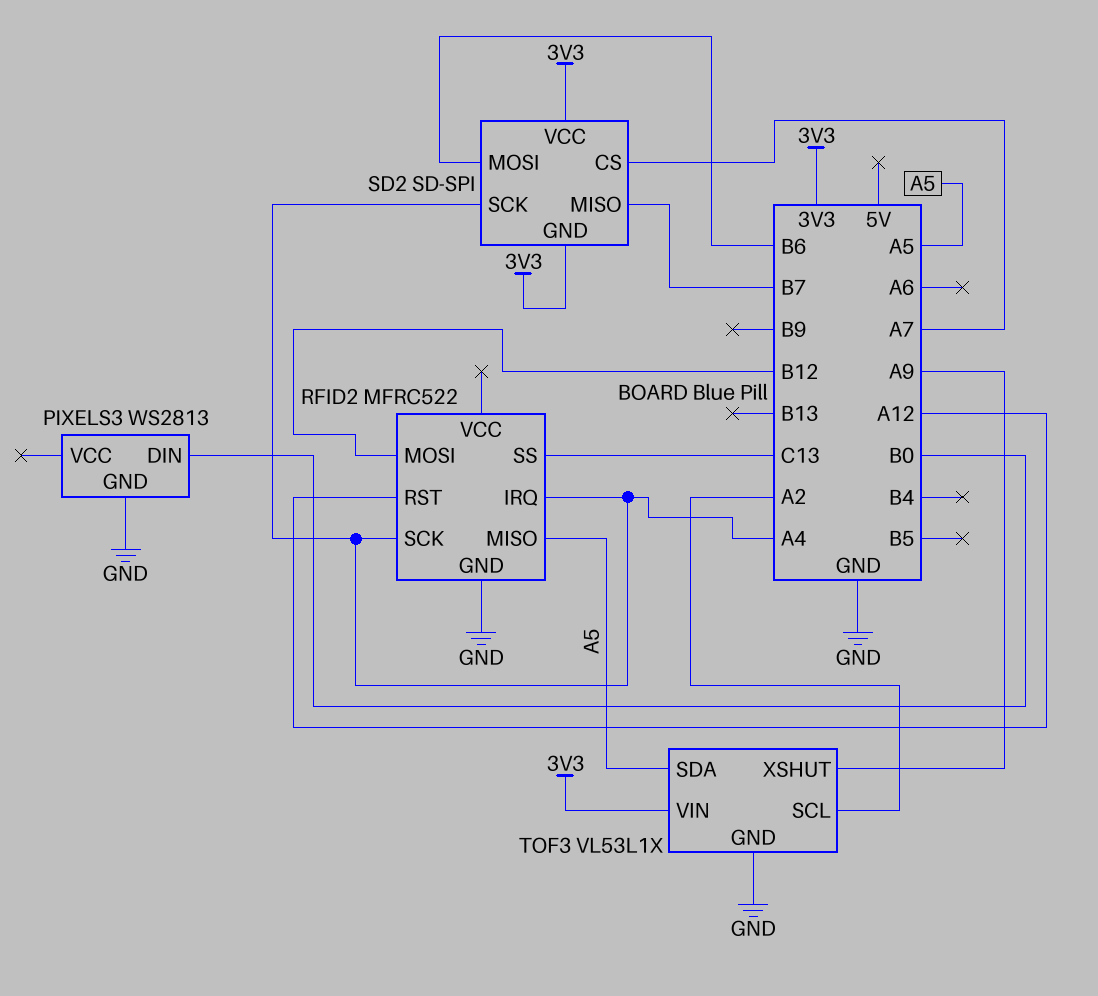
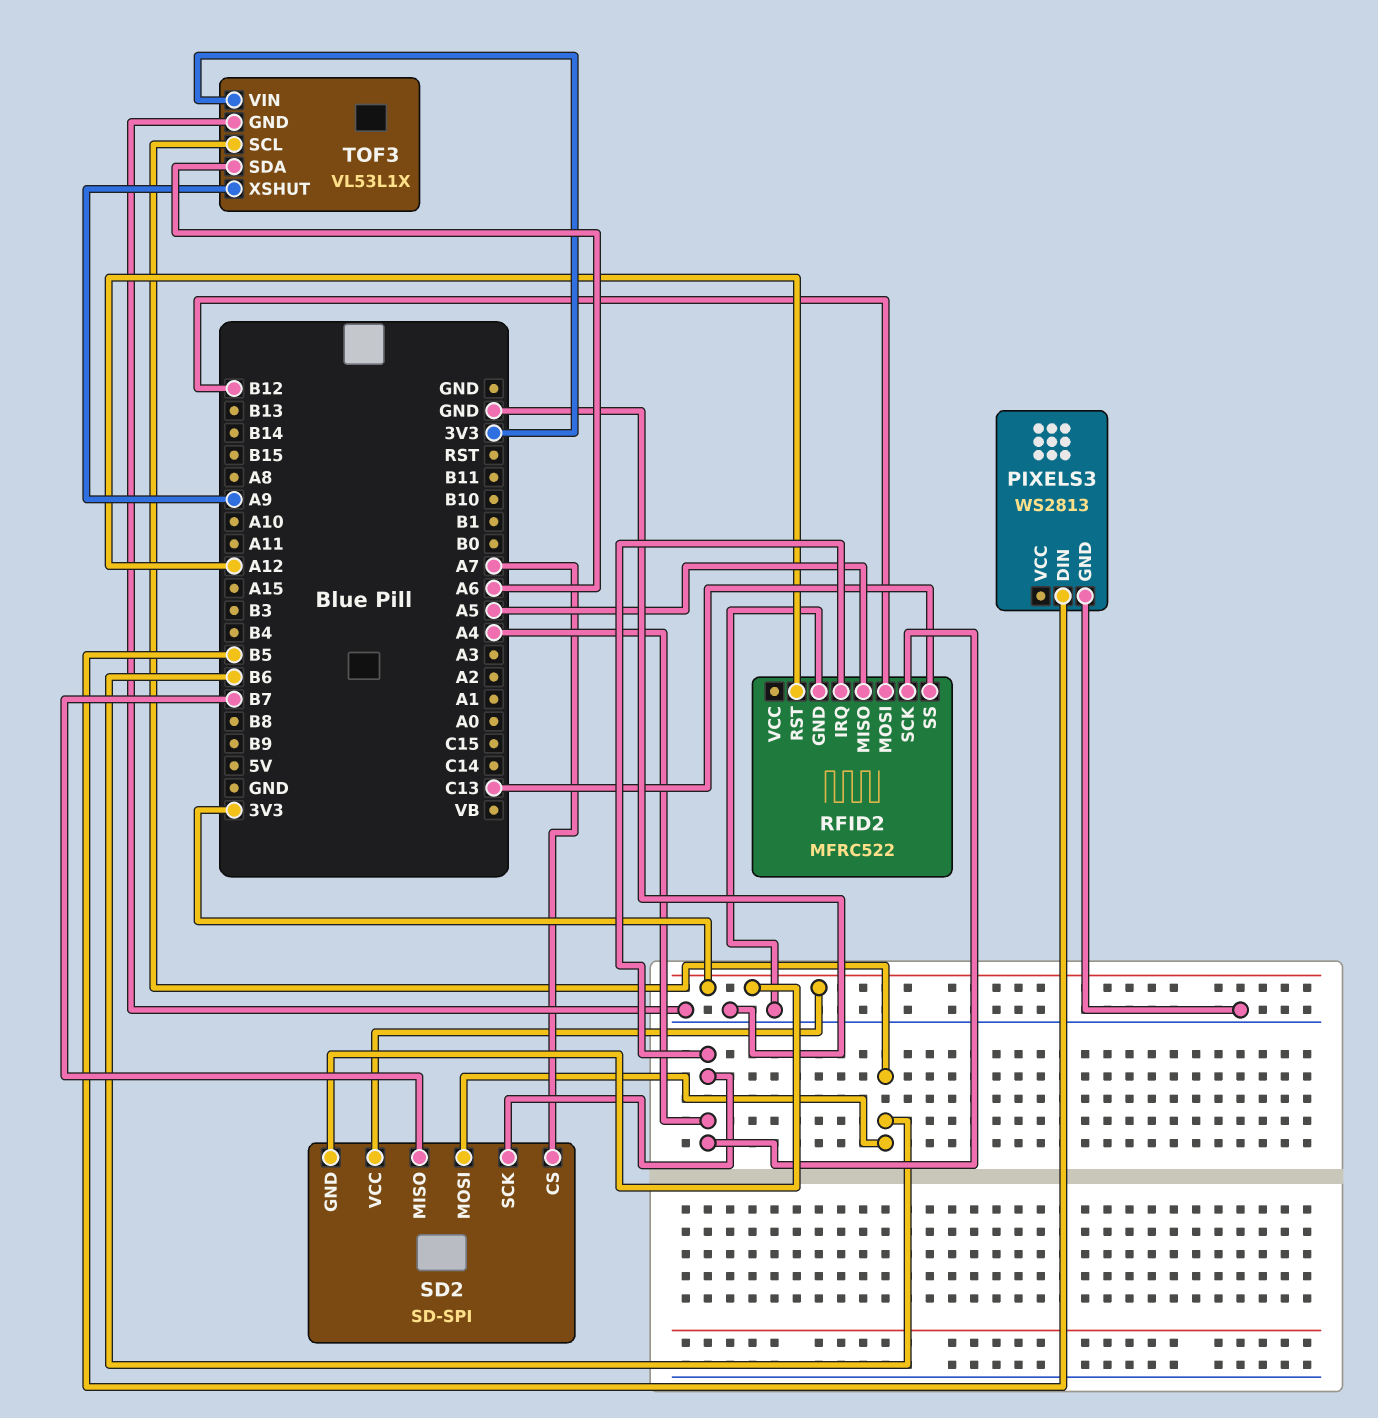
PIXELS3 pin DIN: B0 -> B5
TOF3 pin SCL: A2 -> B6
TOF3 pin SDA: A5 -> A6

